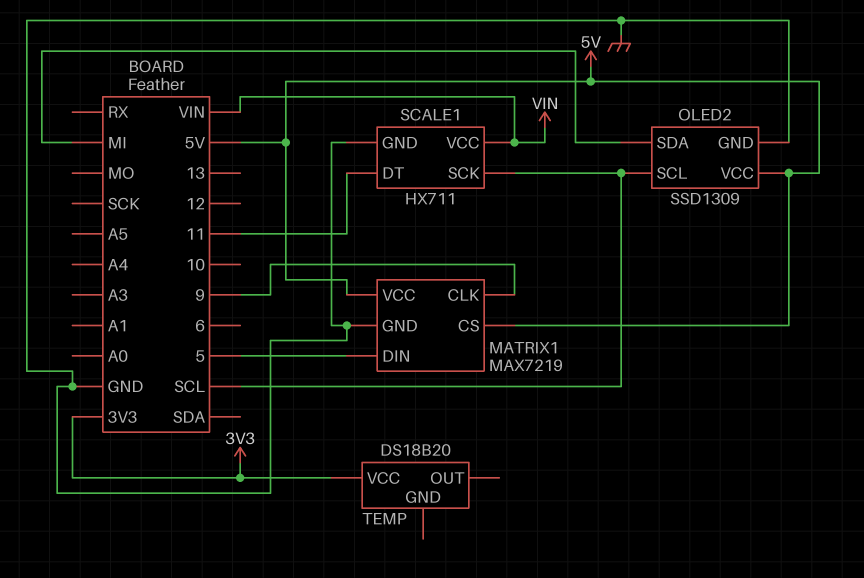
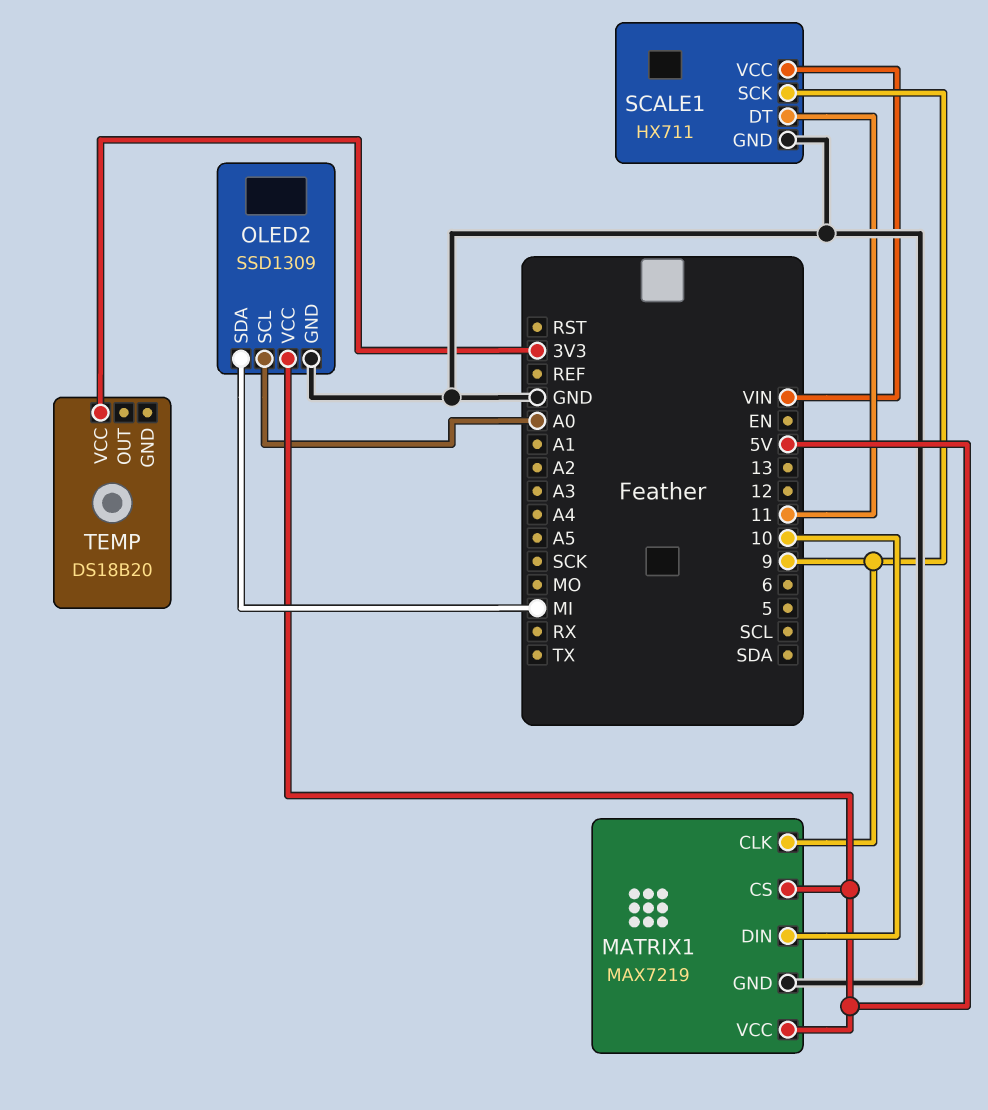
MATRIX1 pin DIN: 5 -> 10
OLED2 pin SCL: SCL -> A0
SCALE1 pin SCK: SCL -> 9

